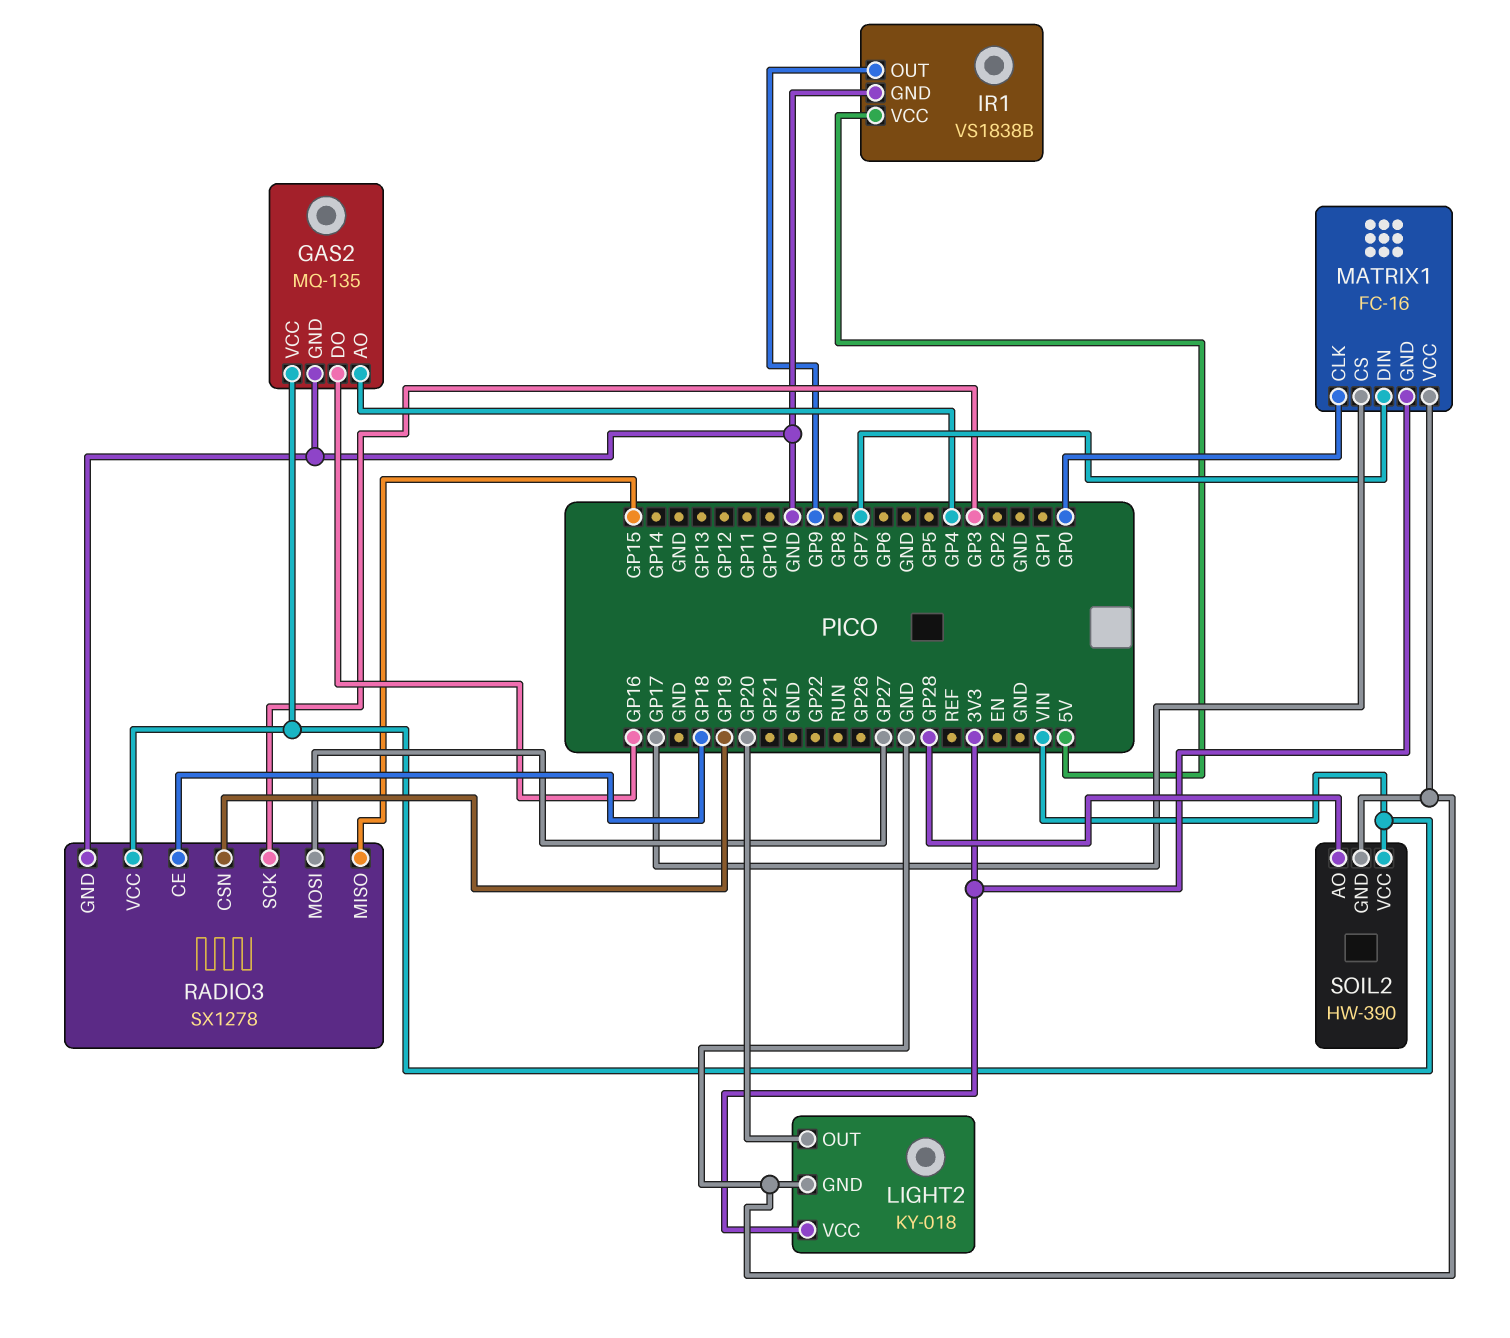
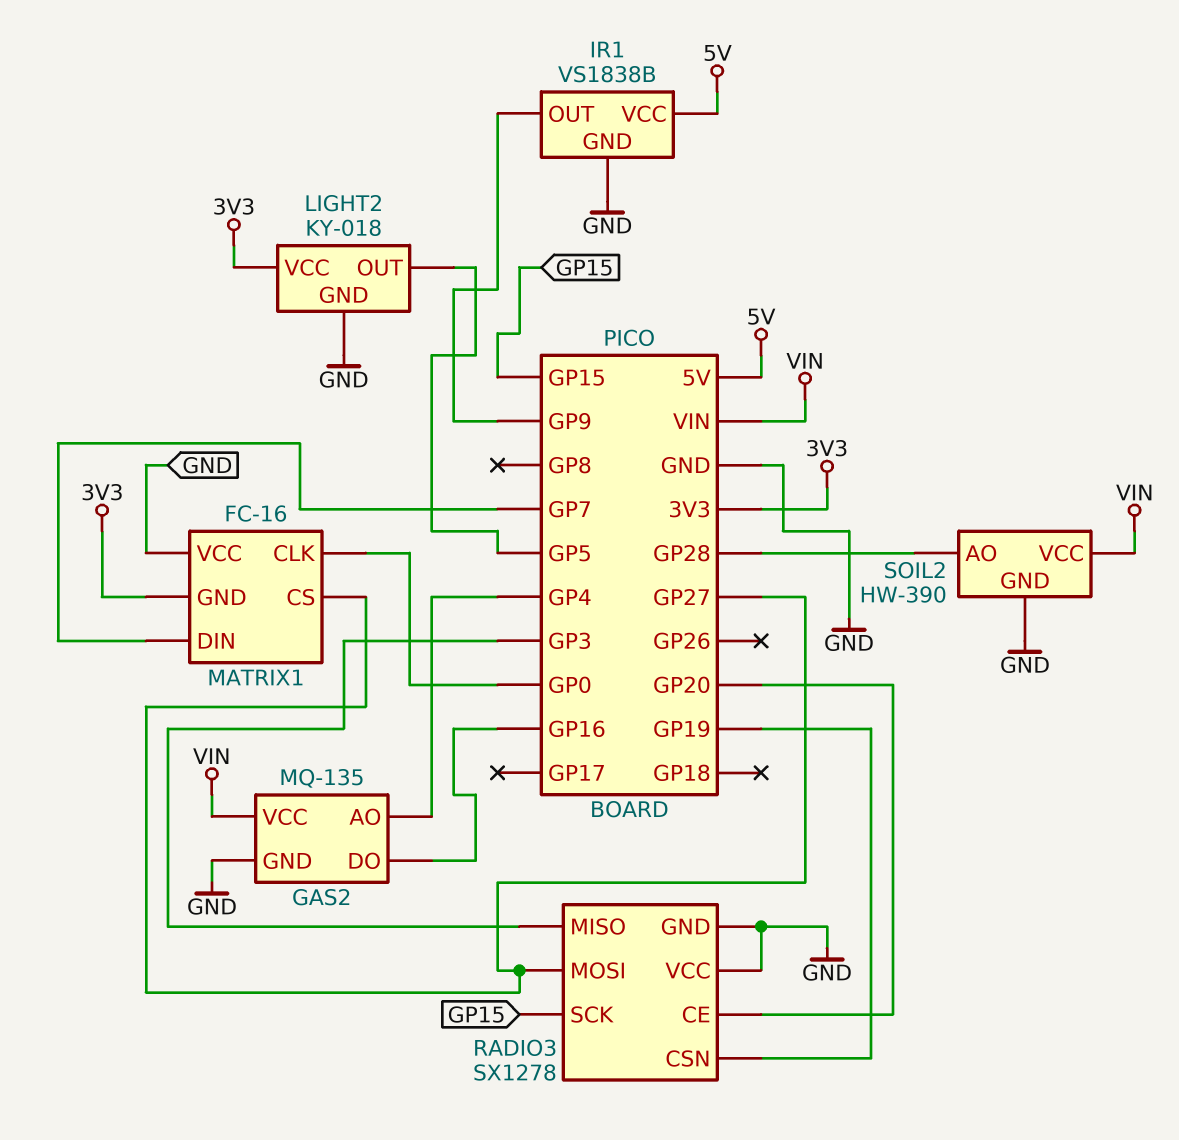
LIGHT2 pin OUT: GP20 -> GP5
MATRIX1 pin CS: GP17 -> GP27
RADIO3 pin CE: GP18 -> GP20
RADIO3 pin MISO: GP15 -> GP3
RADIO3 pin SCK: GP3 -> GP15
RADIO3 pin VCC: VIN -> GND

